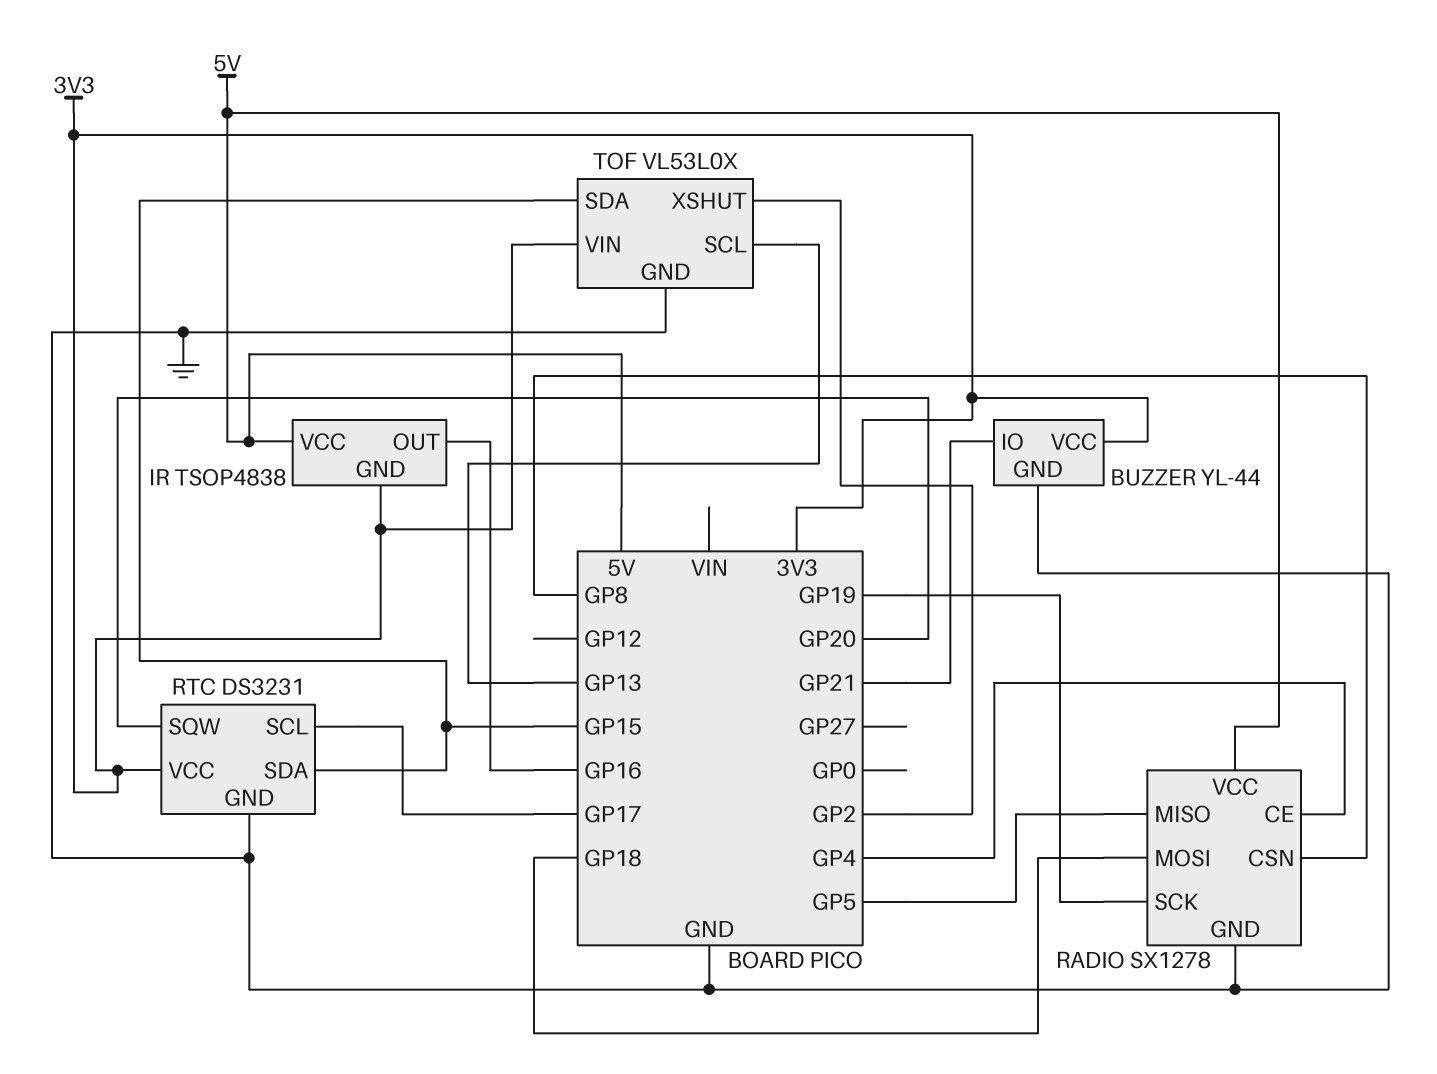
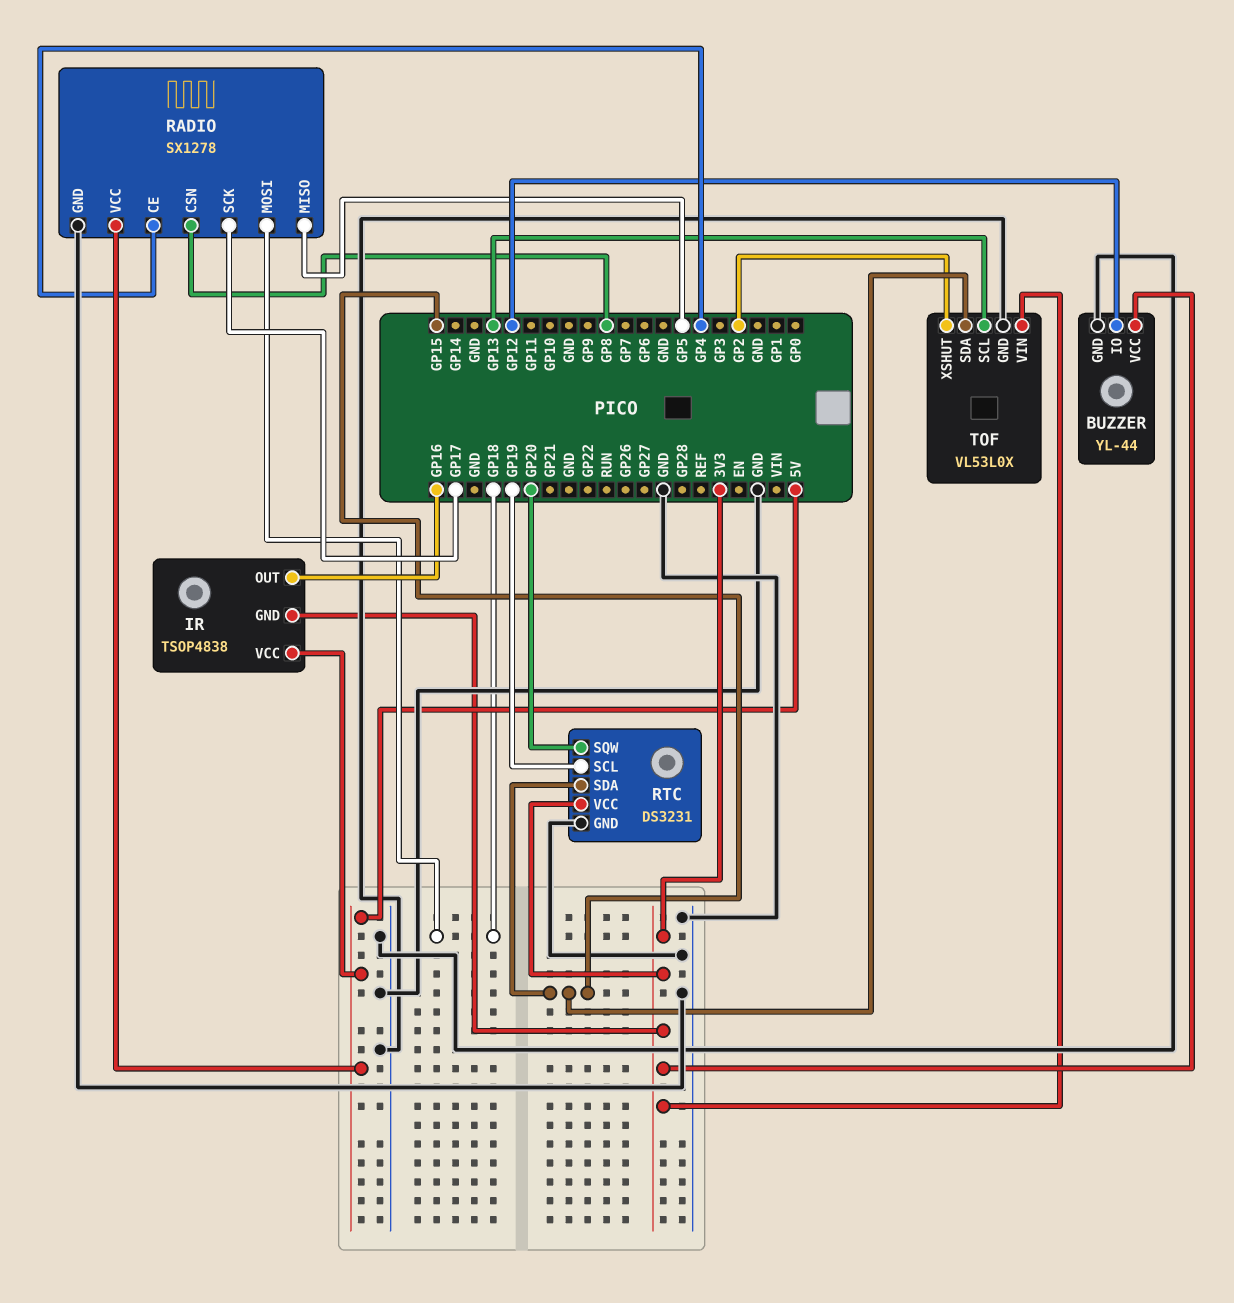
BUZZER pin IO: GP21 -> GP12
RADIO pin SCK: GP19 -> GP17
RTC pin SCL: GP17 -> GP19

